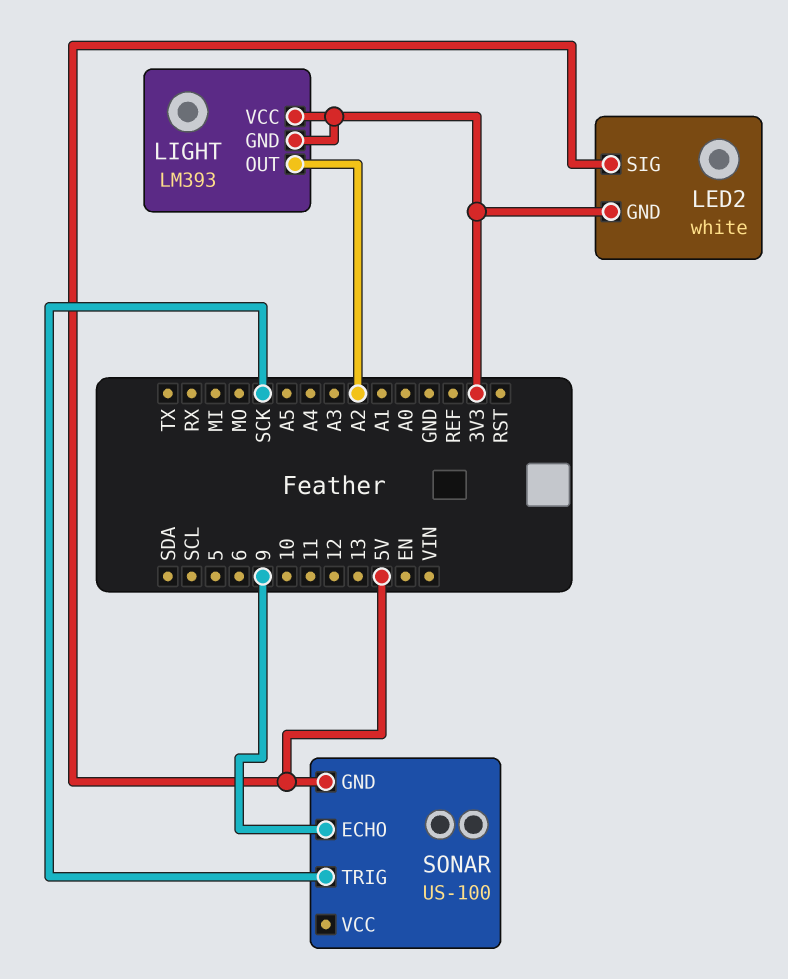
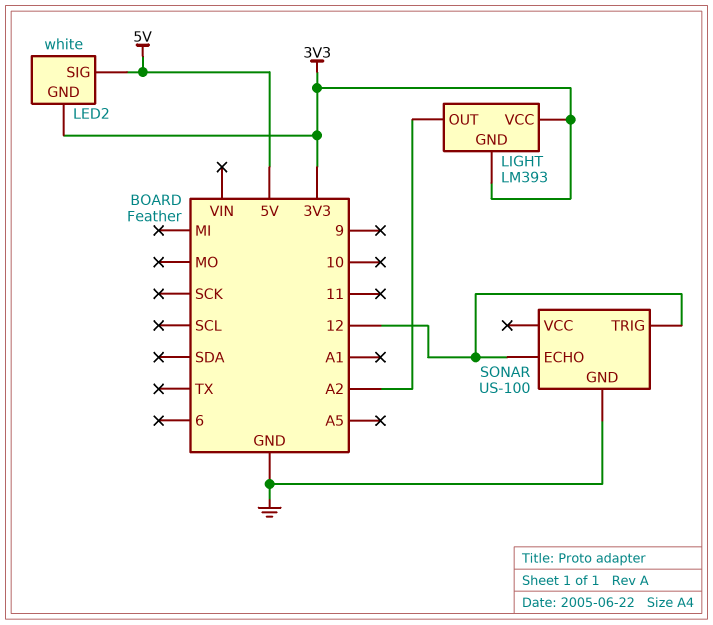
SONAR pin ECHO: 9 -> 12
SONAR pin GND: 5V -> GND
SONAR pin TRIG: SCK -> 12

